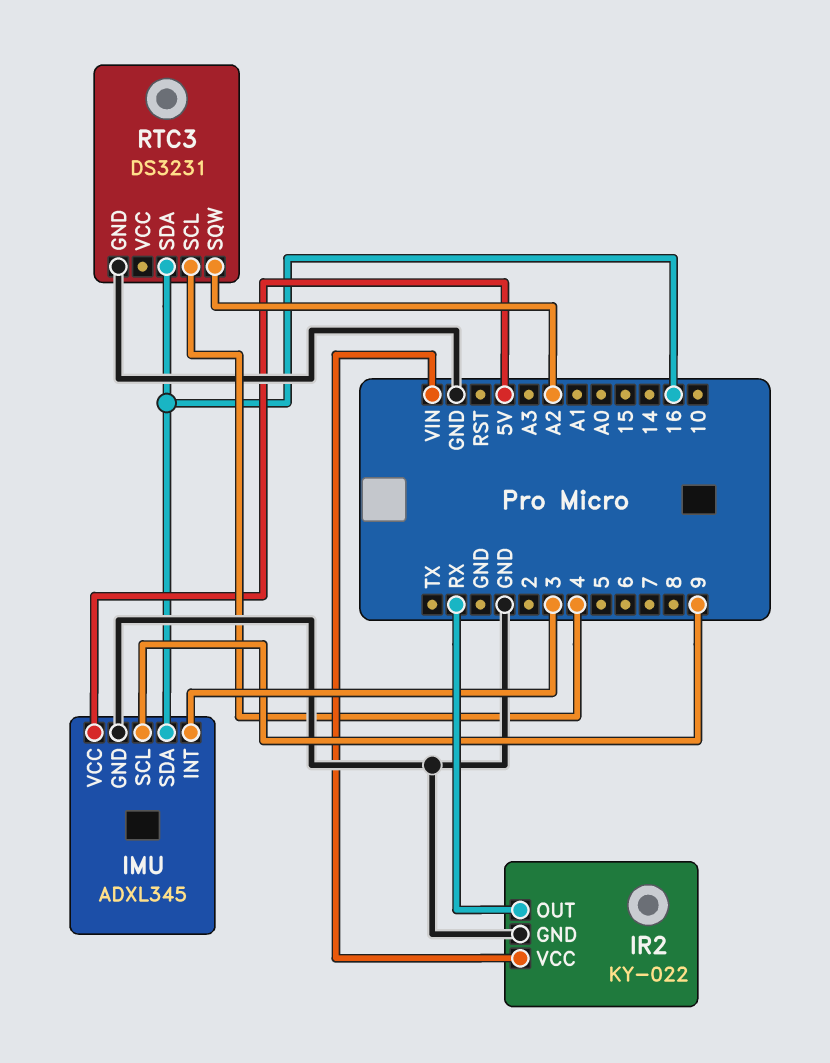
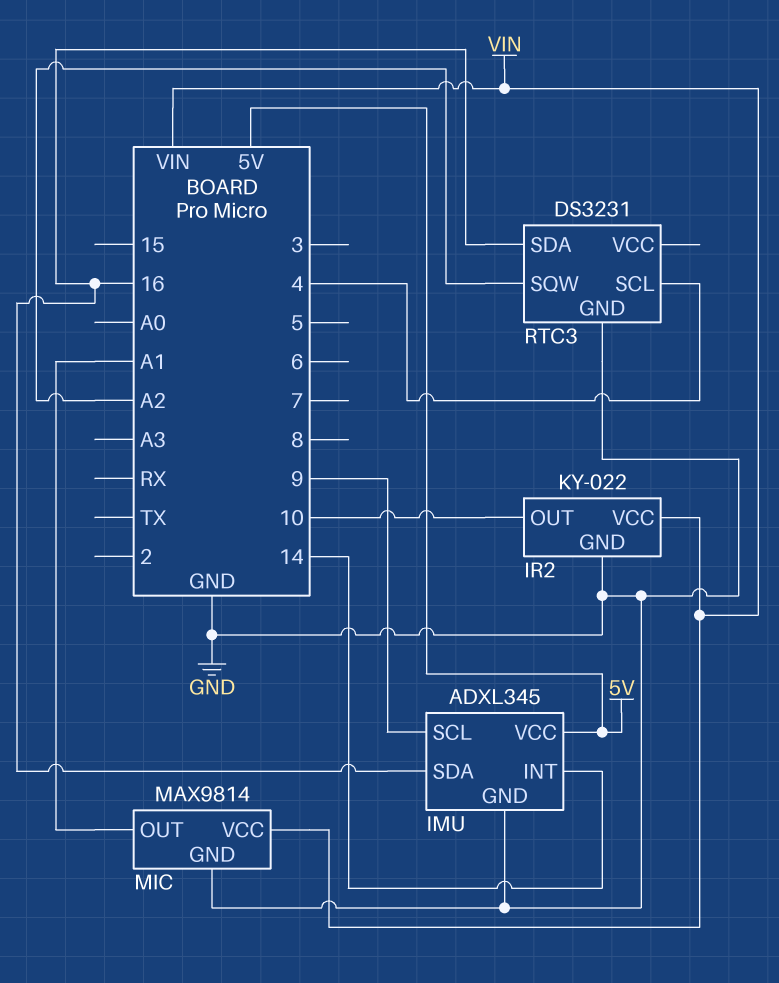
IMU pin INT: 3 -> 14
IR2 pin OUT: RX -> 10
MIC: none -> MAX9814
MIC pin GND: none -> GND
MIC pin OUT: none -> A1
MIC pin VCC: none -> VIN

